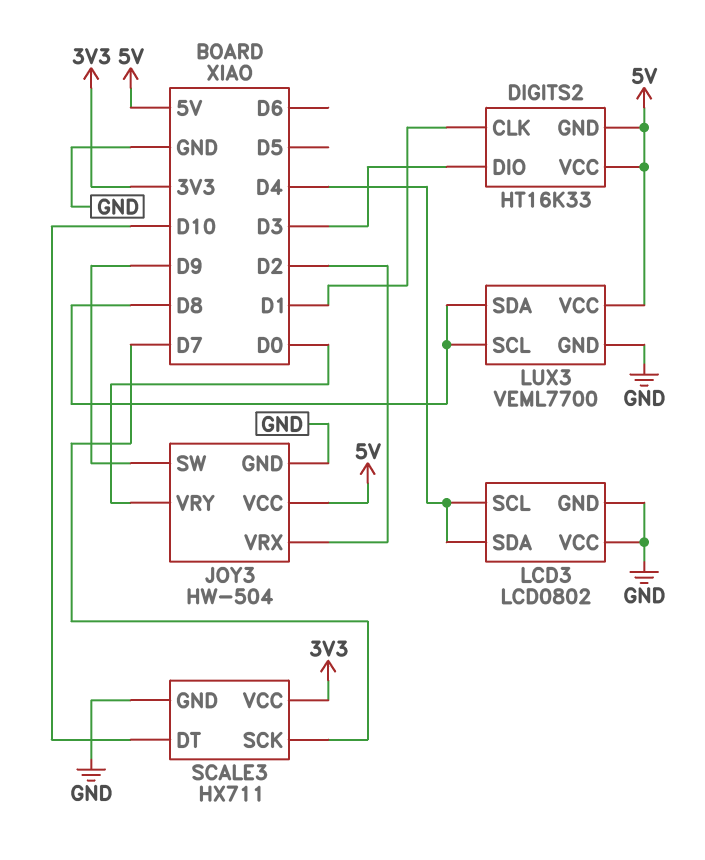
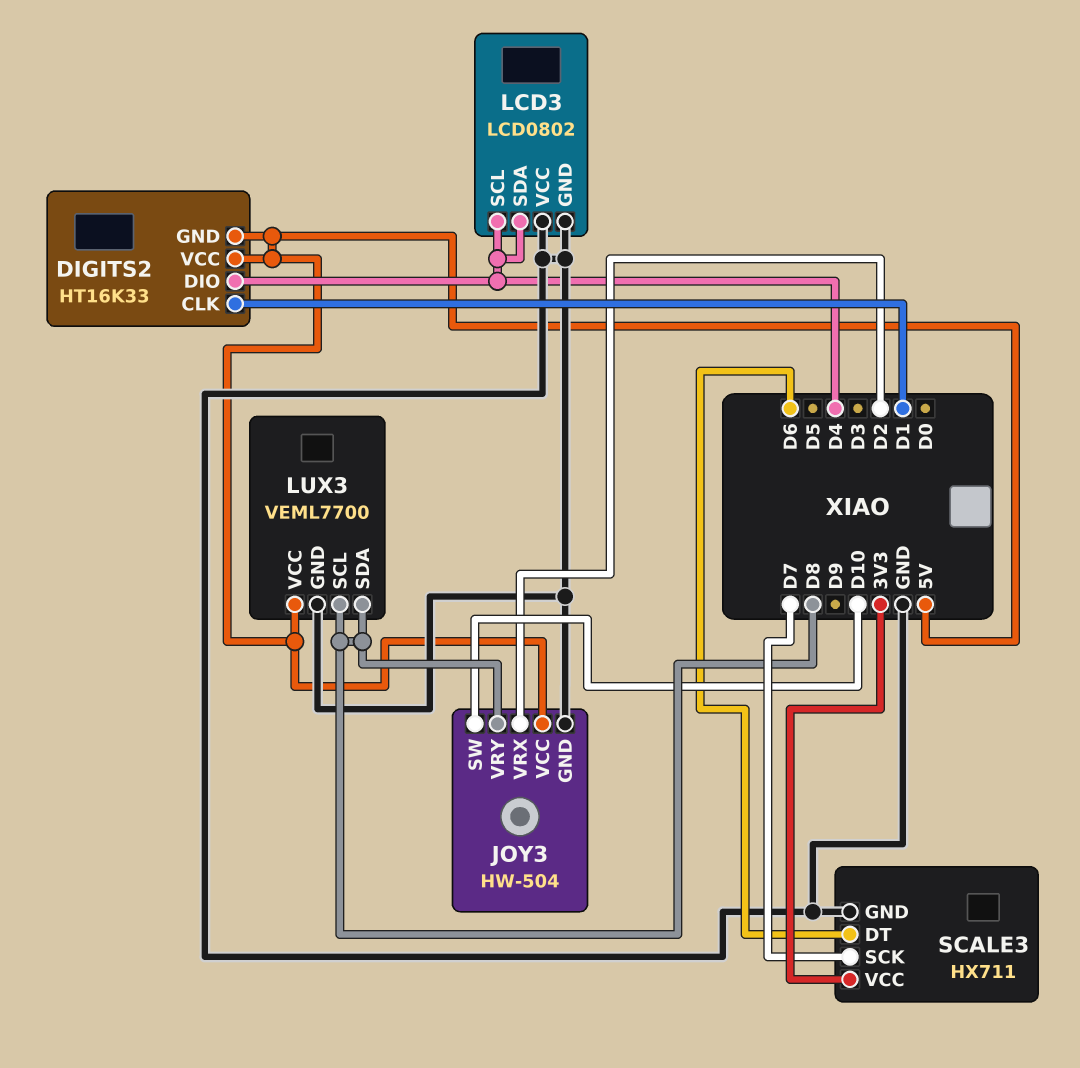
DIGITS2 pin DIO: D3 -> D4
JOY3 pin SW: D9 -> D10
JOY3 pin VRY: D0 -> D8
SCALE3 pin DT: D10 -> D6

